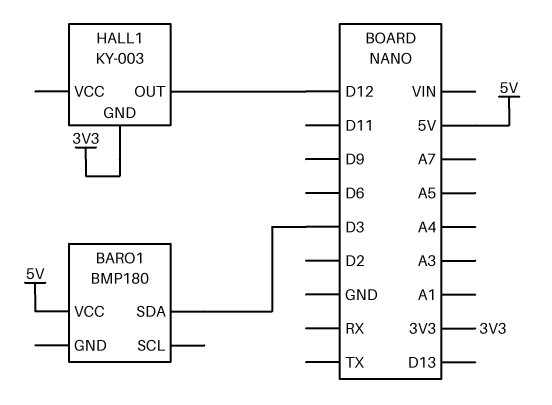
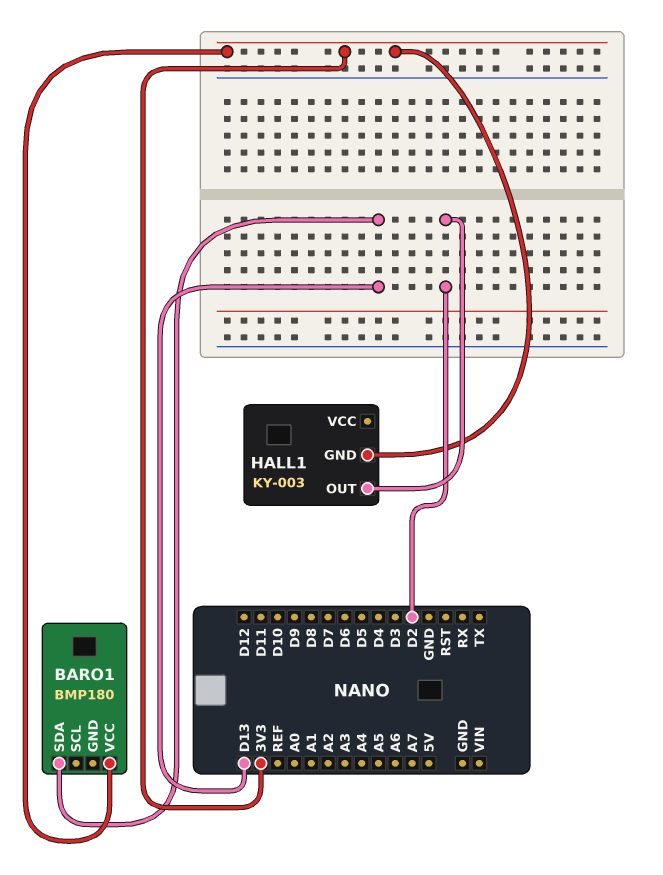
BARO1 pin SDA: D3 -> D13
BARO1 pin VCC: 5V -> 3V3
HALL1 pin OUT: D12 -> D2

